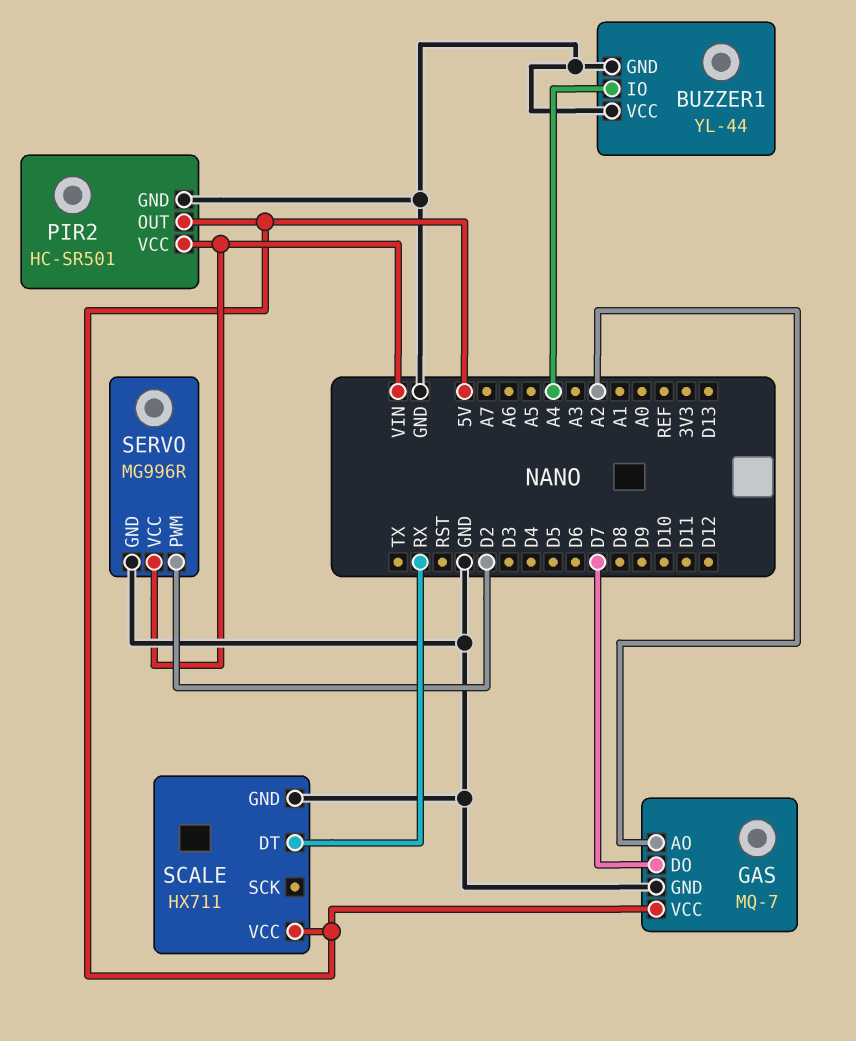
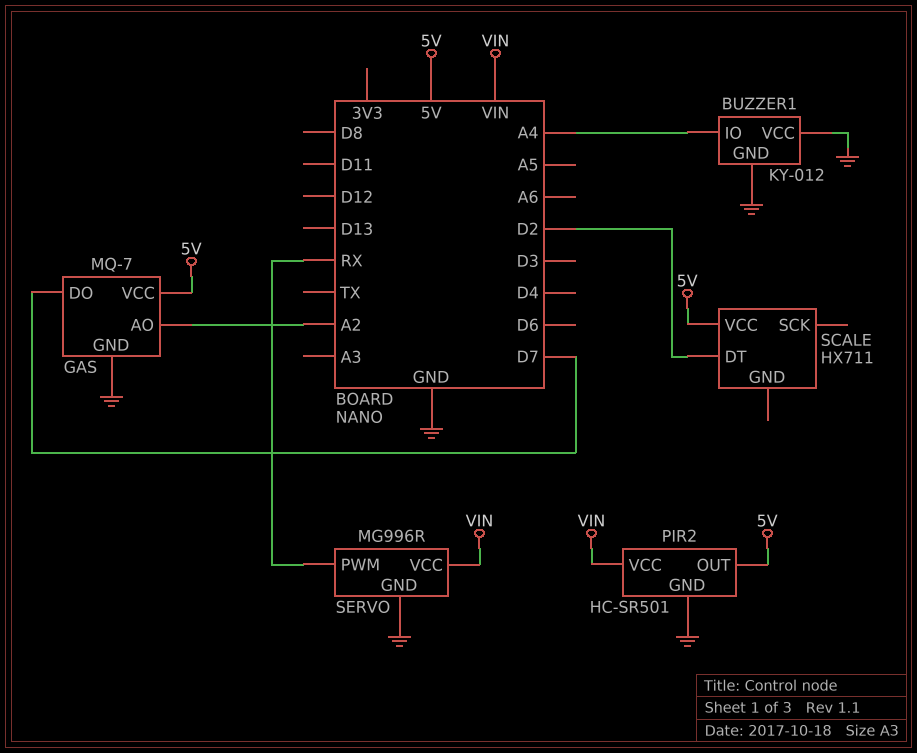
BUZZER1: YL-44 -> KY-012
SCALE pin DT: RX -> D2
SCALE pin GND: GND -> none
SERVO pin PWM: D2 -> RX

